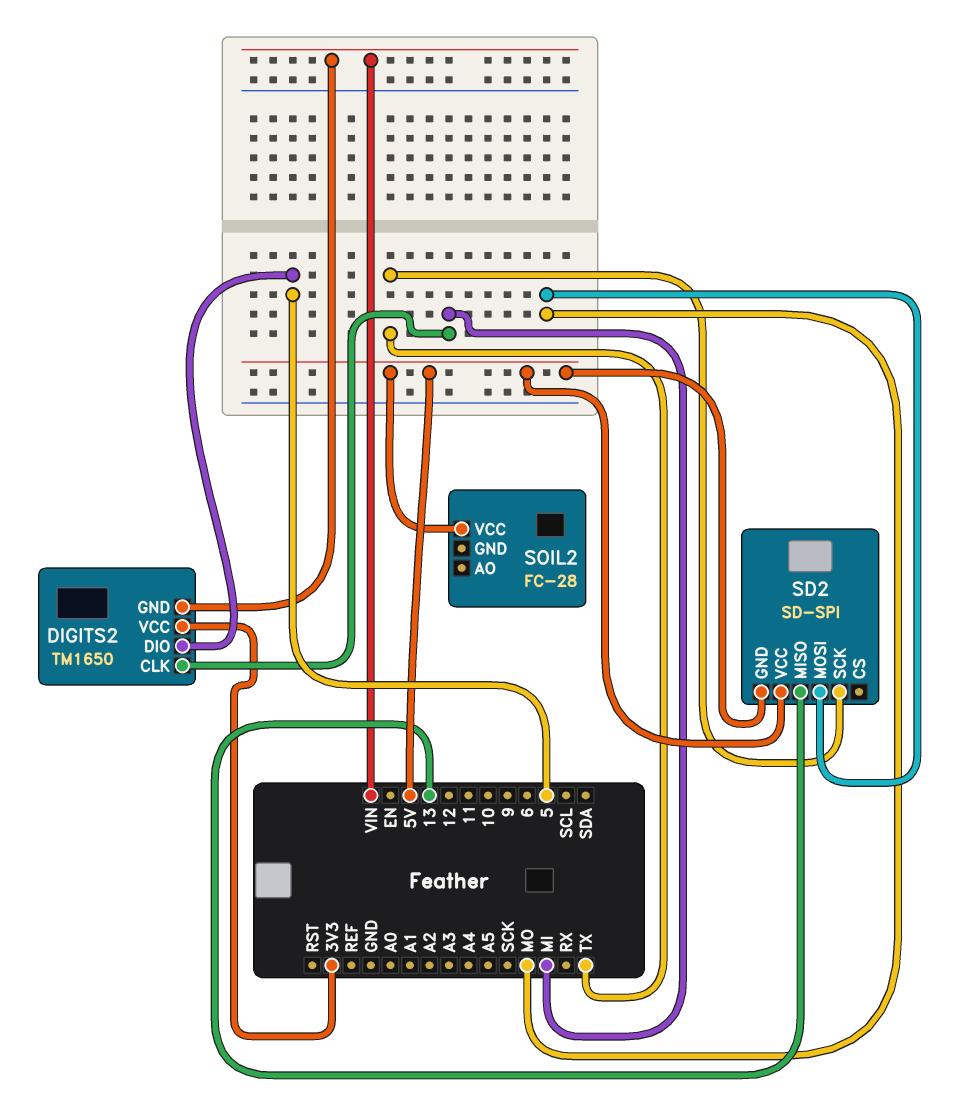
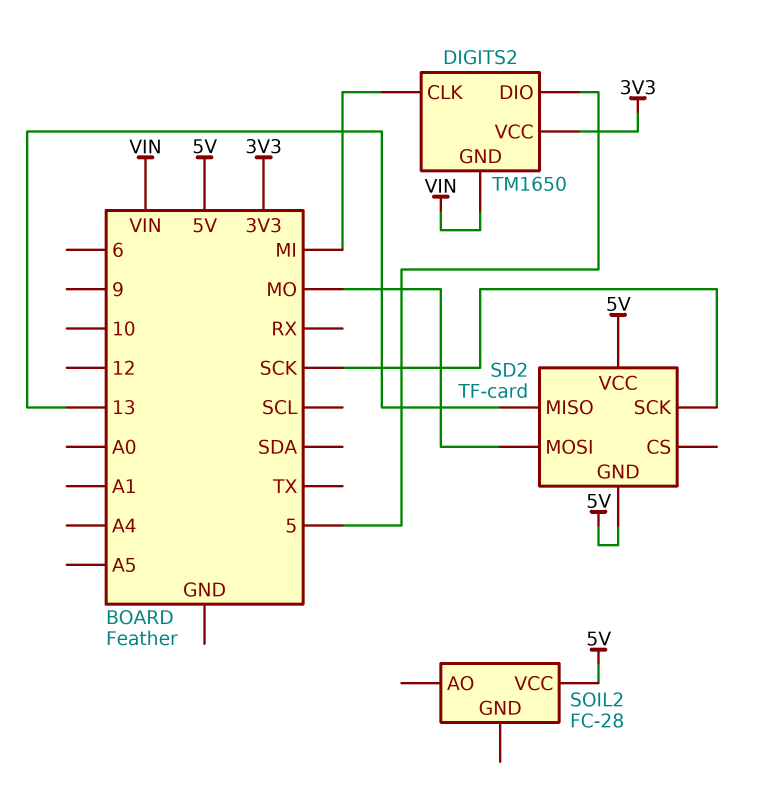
SD2: SD-SPI -> TF-card
SD2 pin SCK: TX -> SCK

